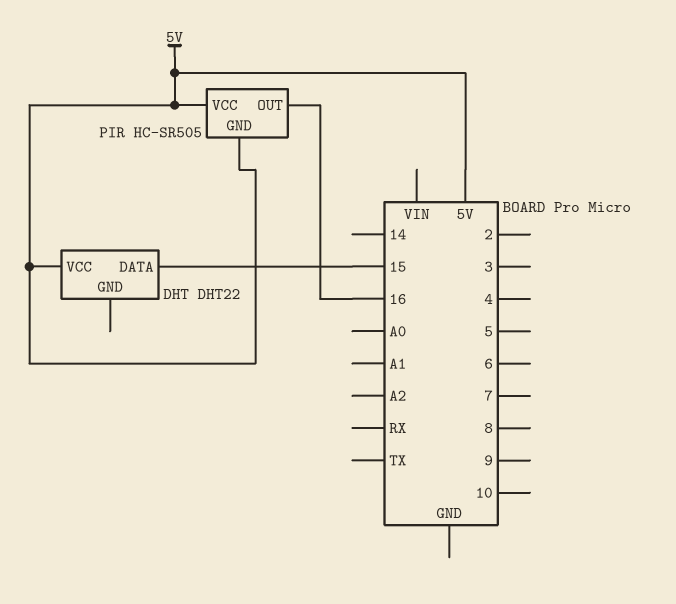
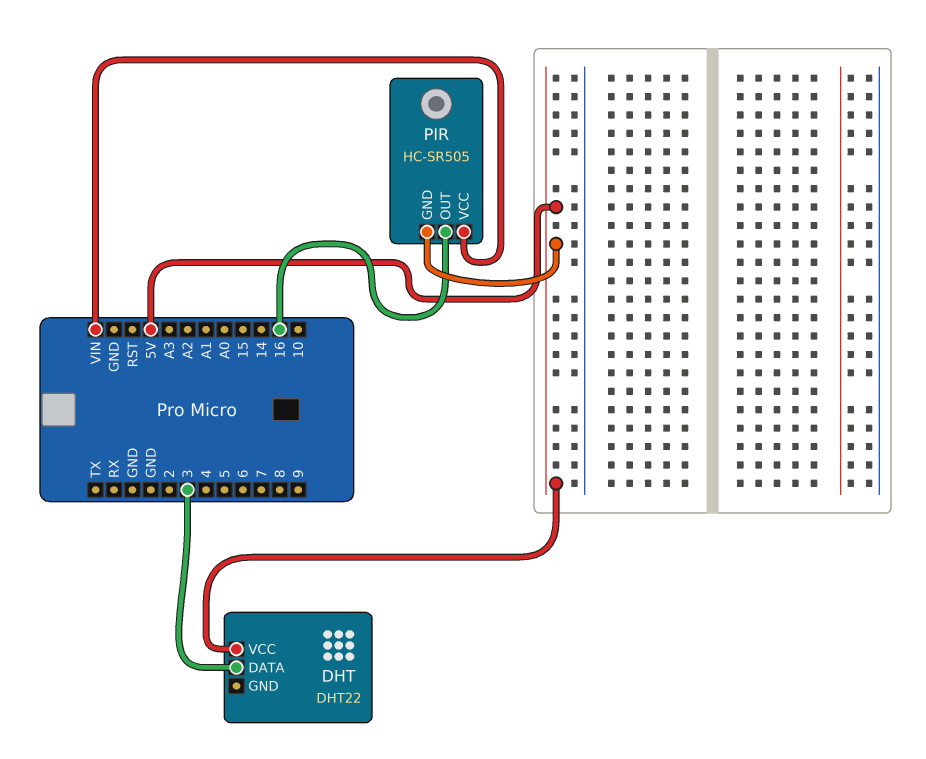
DHT pin DATA: 15 -> 3
PIR pin VCC: 5V -> VIN

